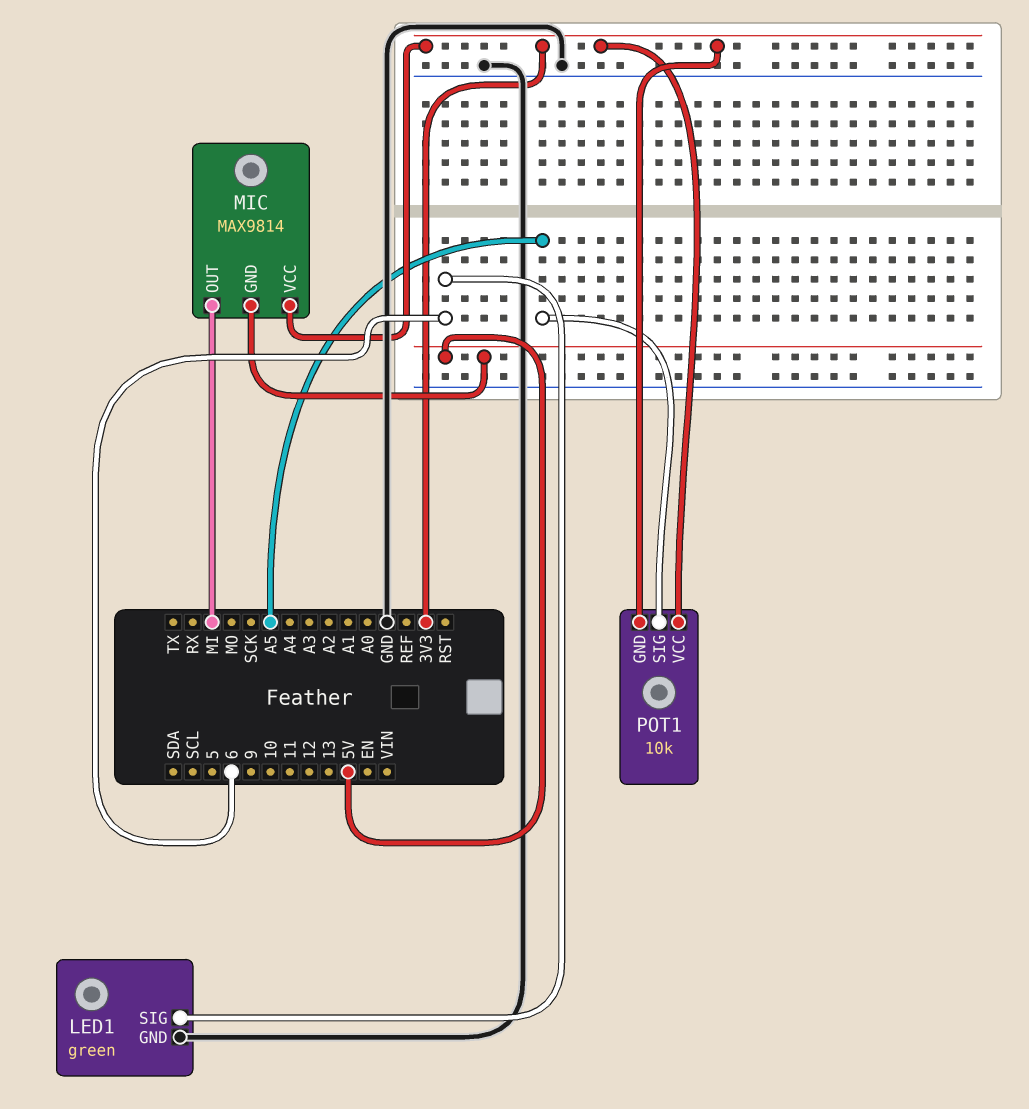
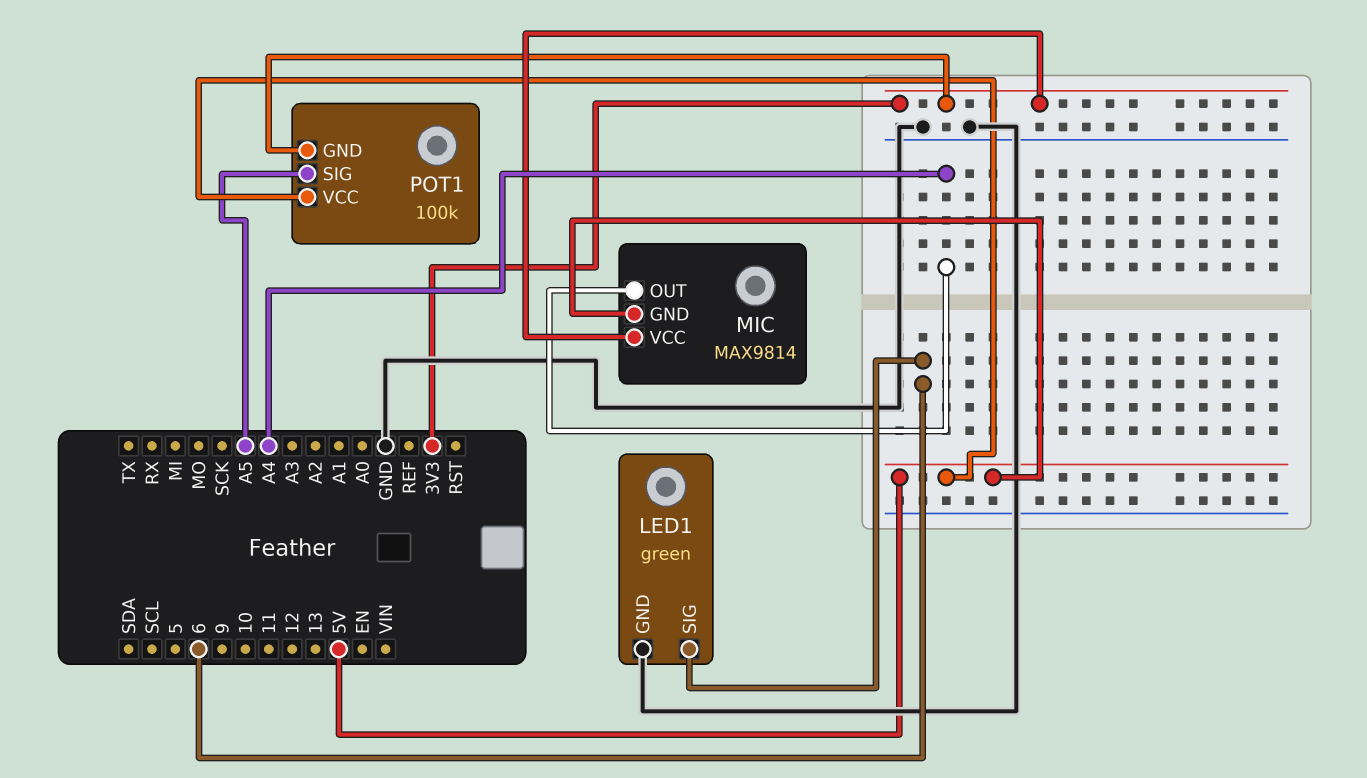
MIC pin OUT: MI -> A4
POT1: 10k -> 100k
POT1 pin VCC: 3V3 -> 5V

